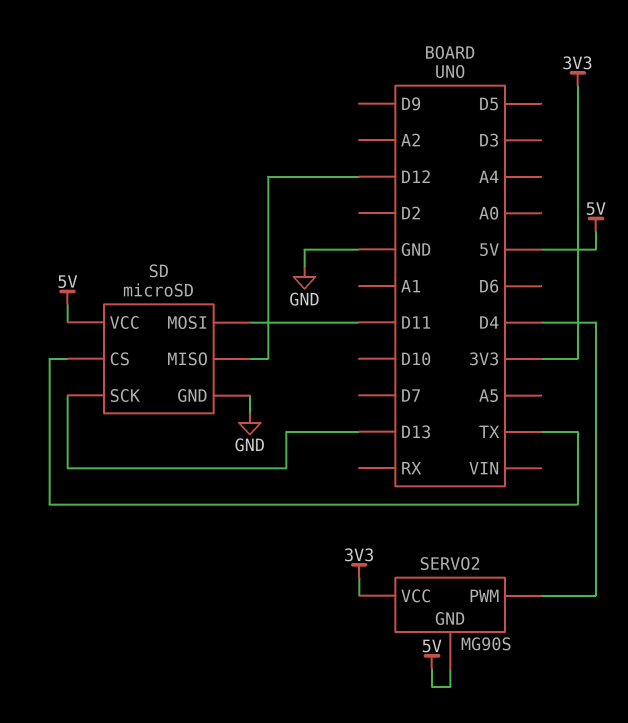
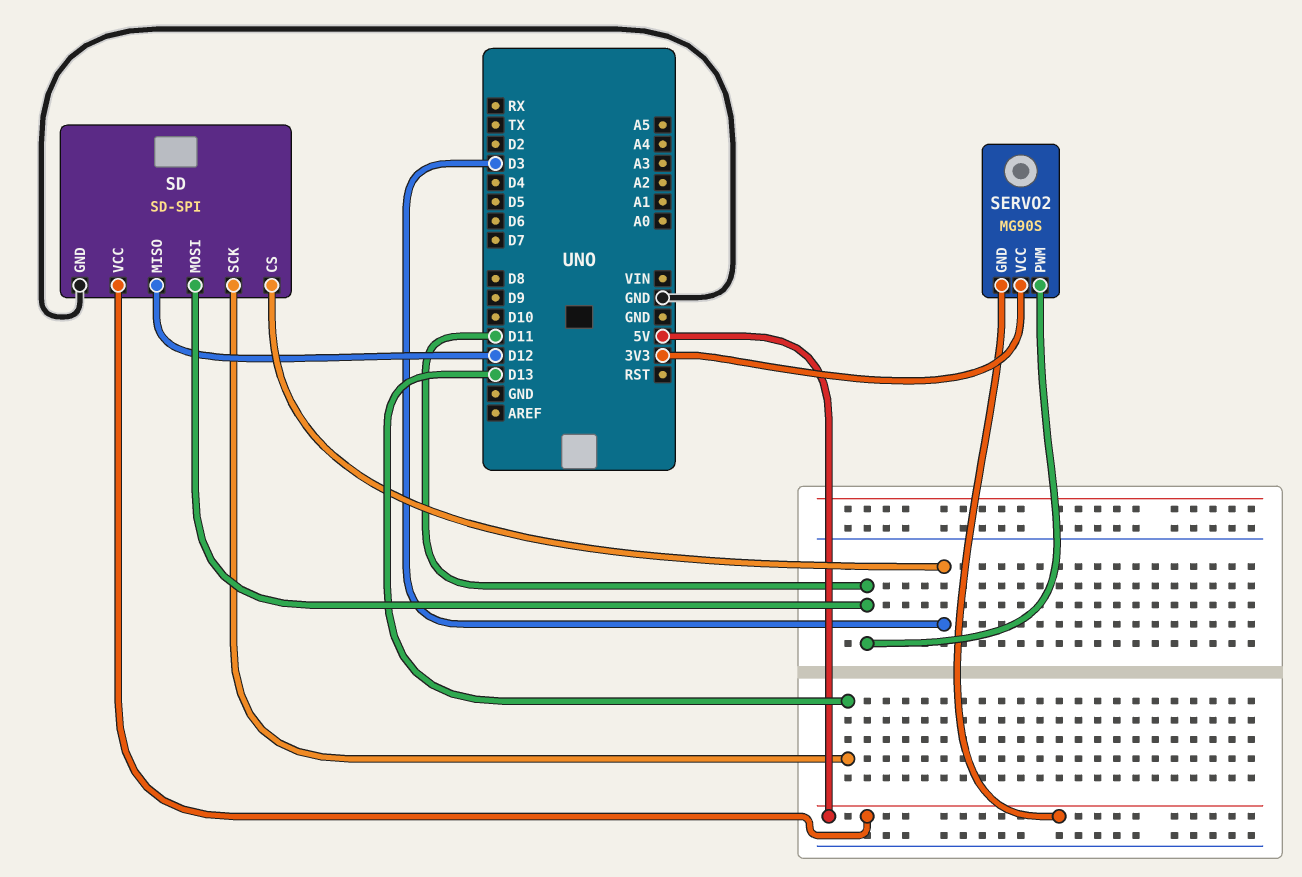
SD: microSD -> SD-SPI
SD pin CS: TX -> D3
SERVO2 pin PWM: D4 -> D11

